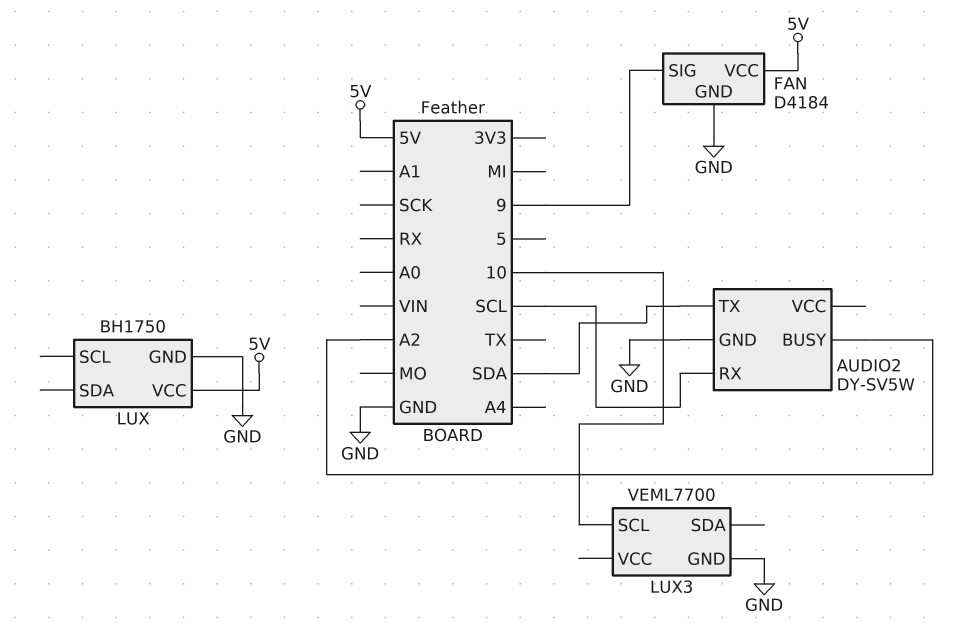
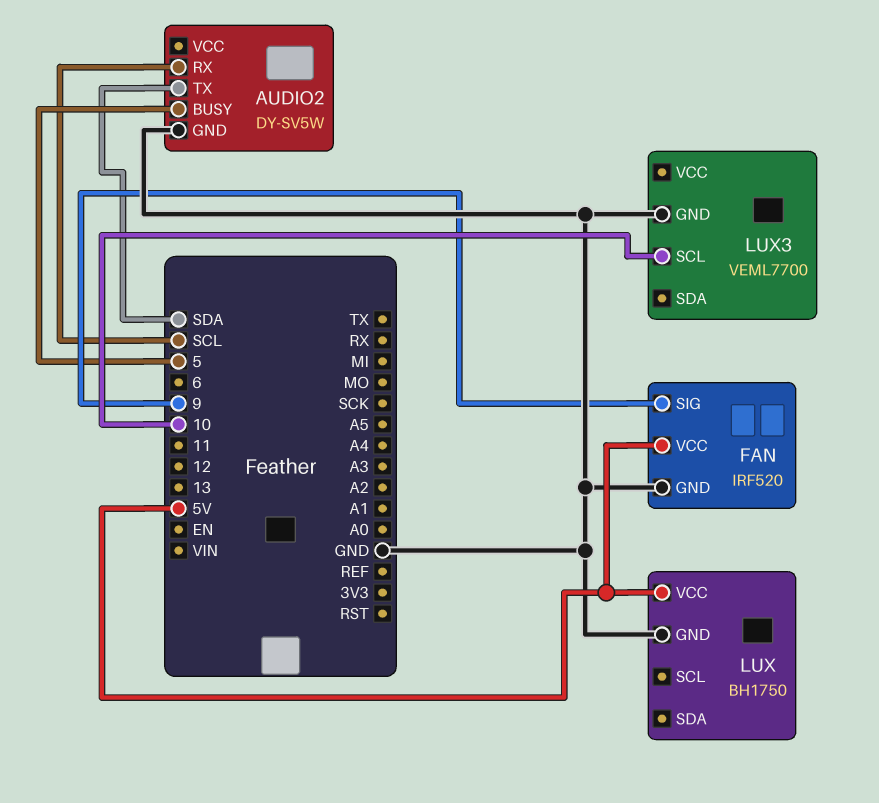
AUDIO2 pin BUSY: A2 -> 5
FAN: D4184 -> IRF520

